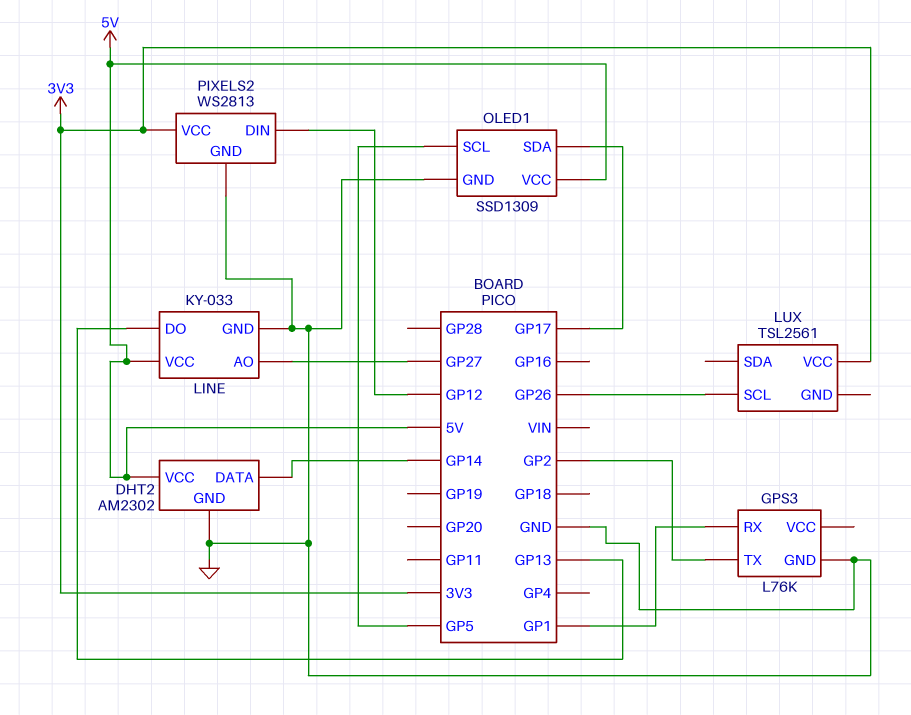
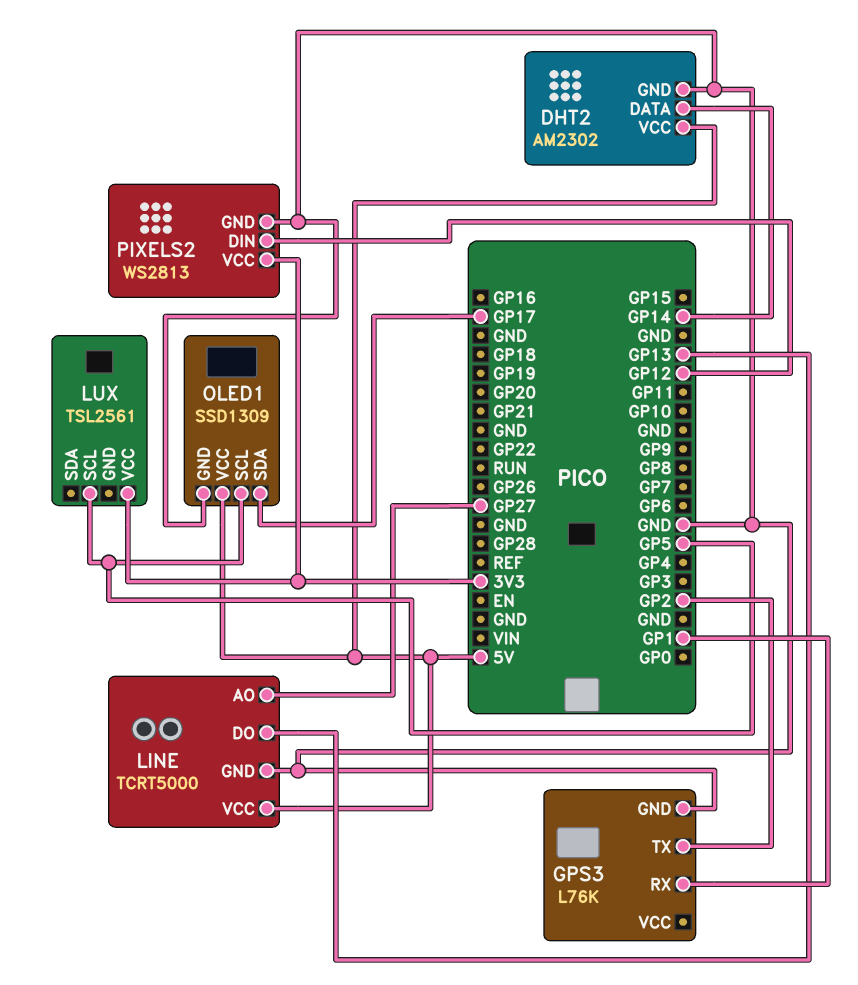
LINE: KY-033 -> TCRT5000
LUX pin SCL: GP26 -> GP5

